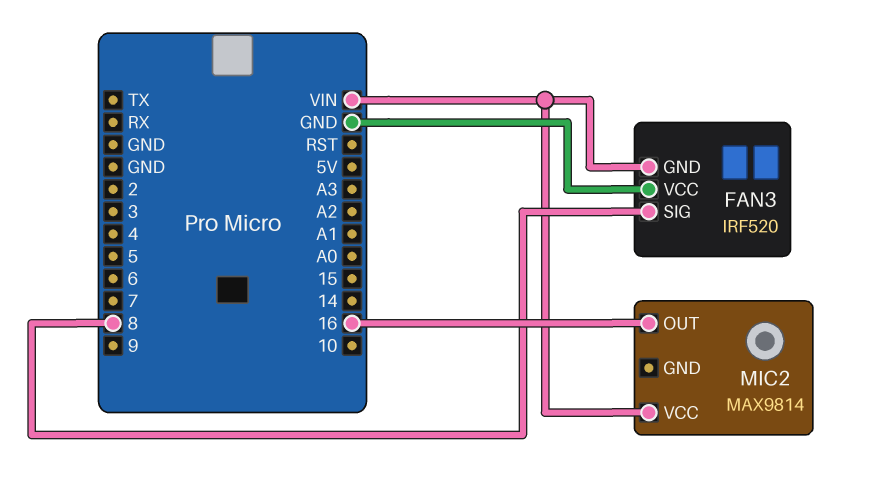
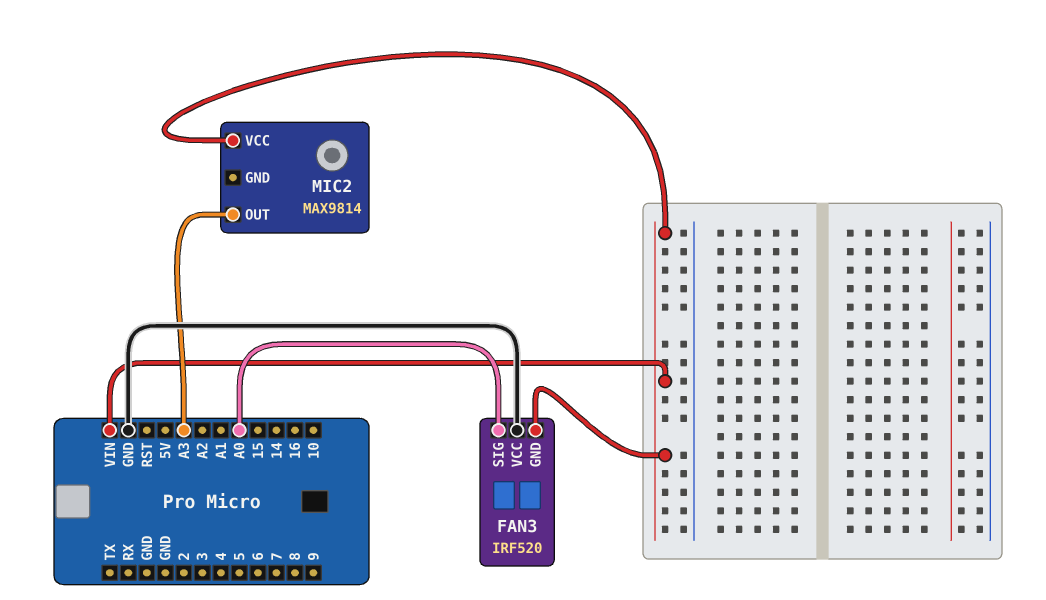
FAN3 pin SIG: 8 -> A0
MIC2 pin OUT: 16 -> A3

